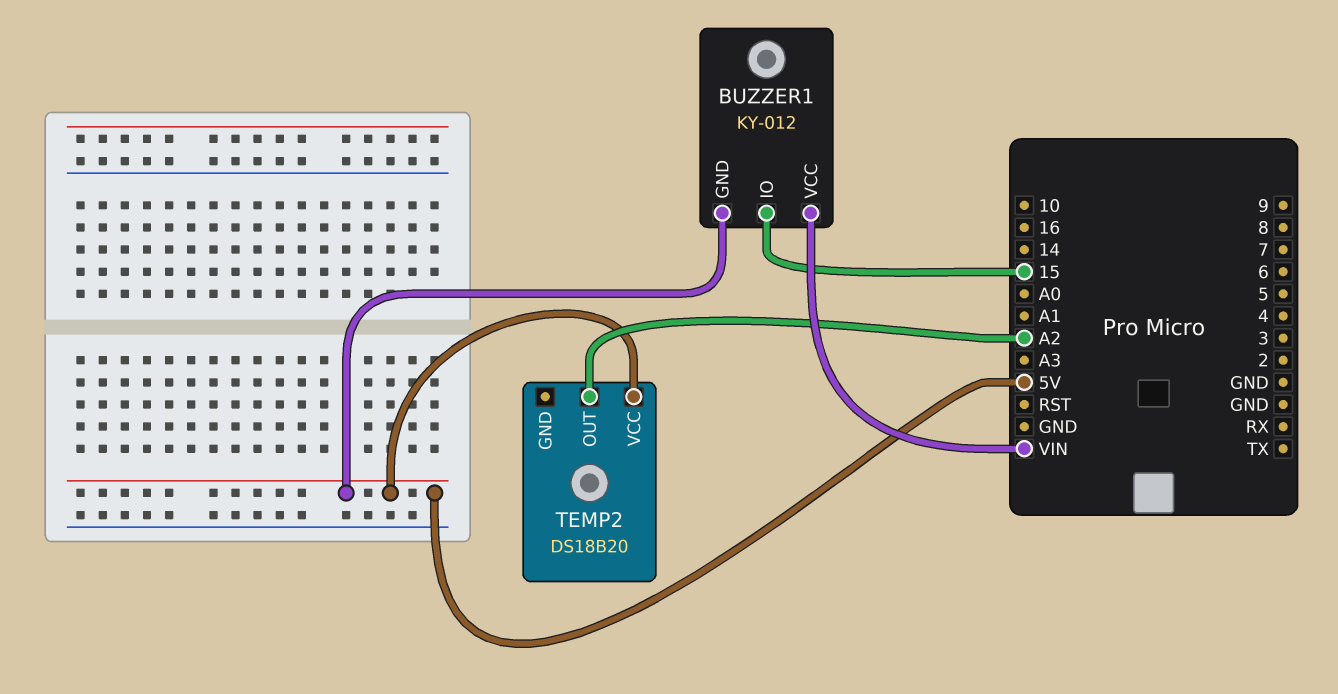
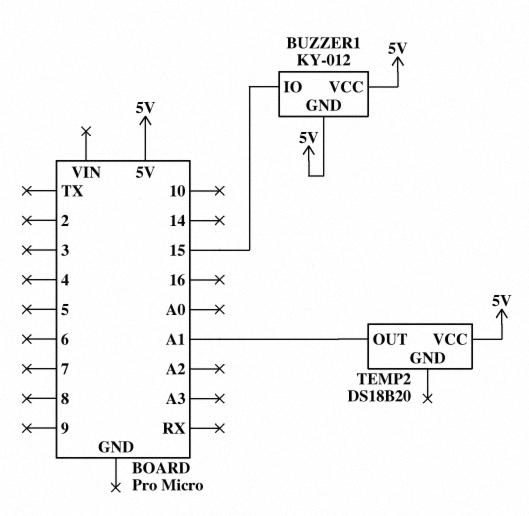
BUZZER1 pin VCC: VIN -> 5V
TEMP2 pin OUT: A2 -> A1

